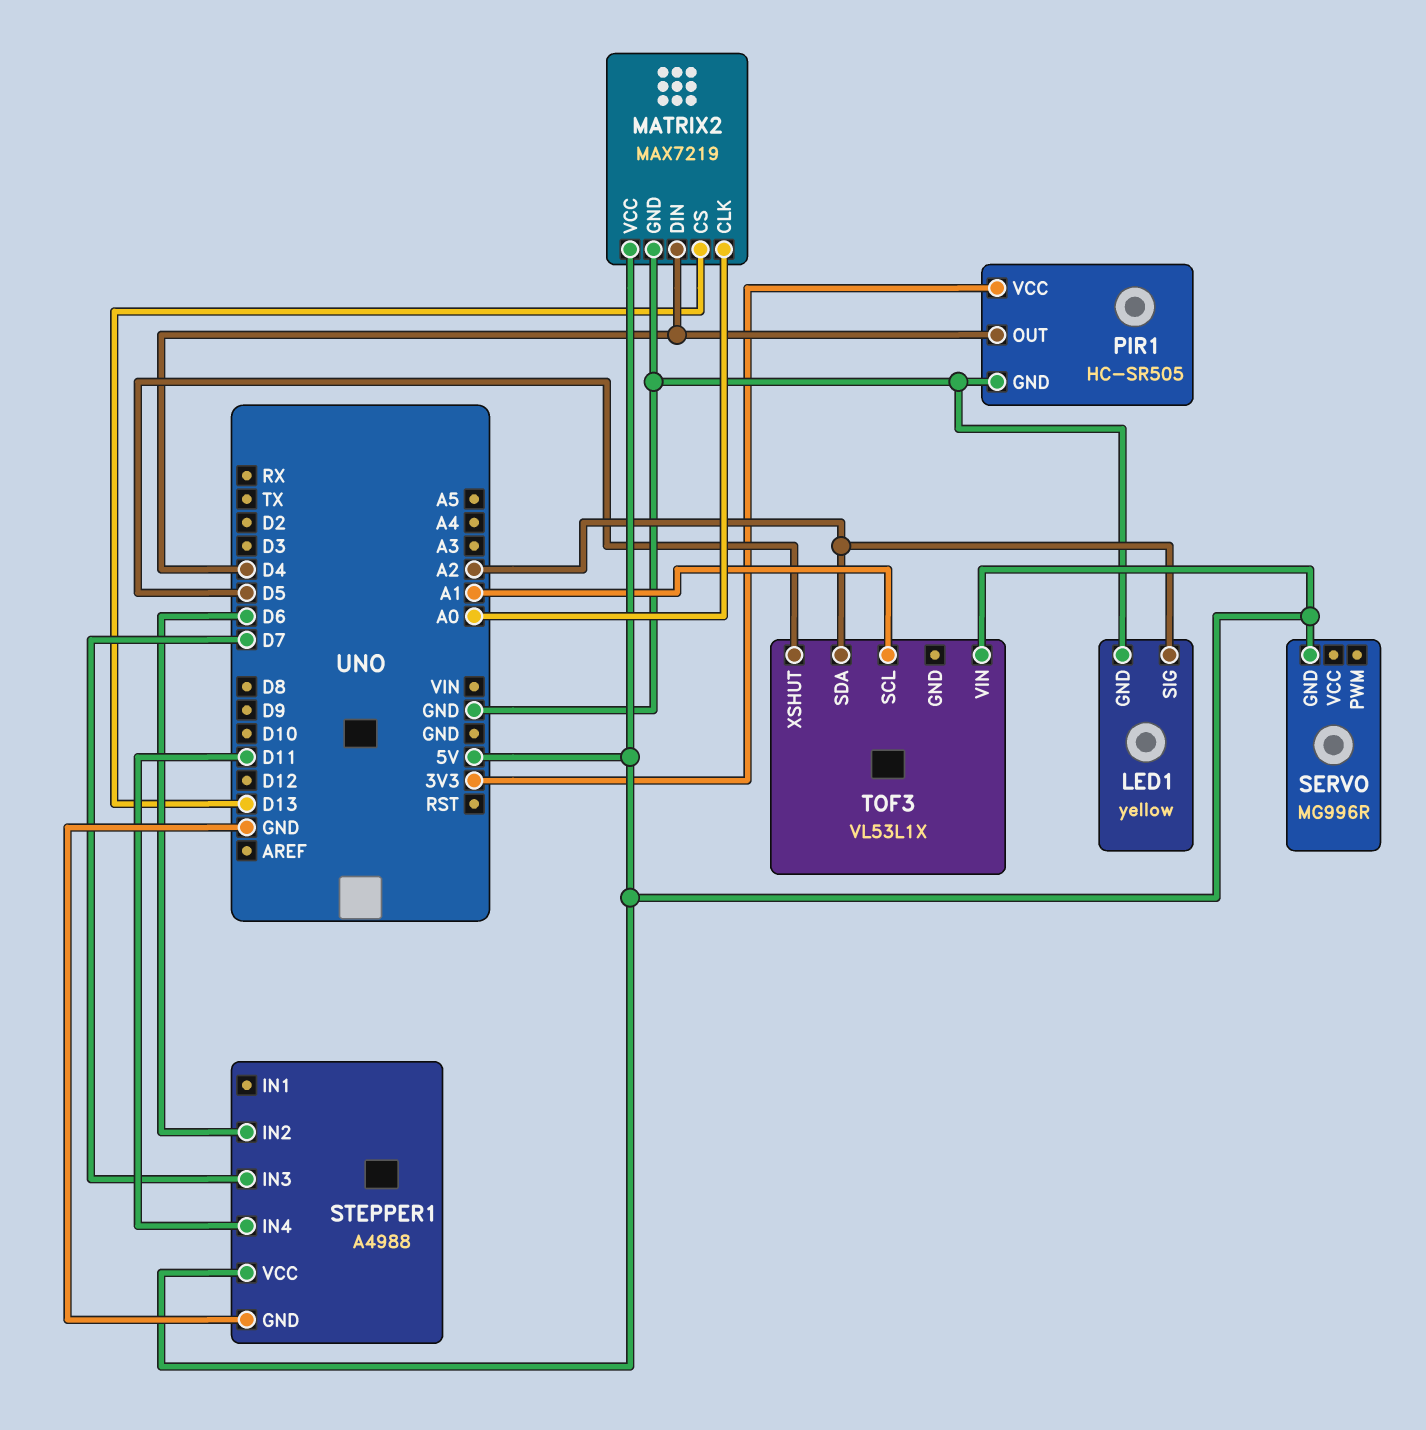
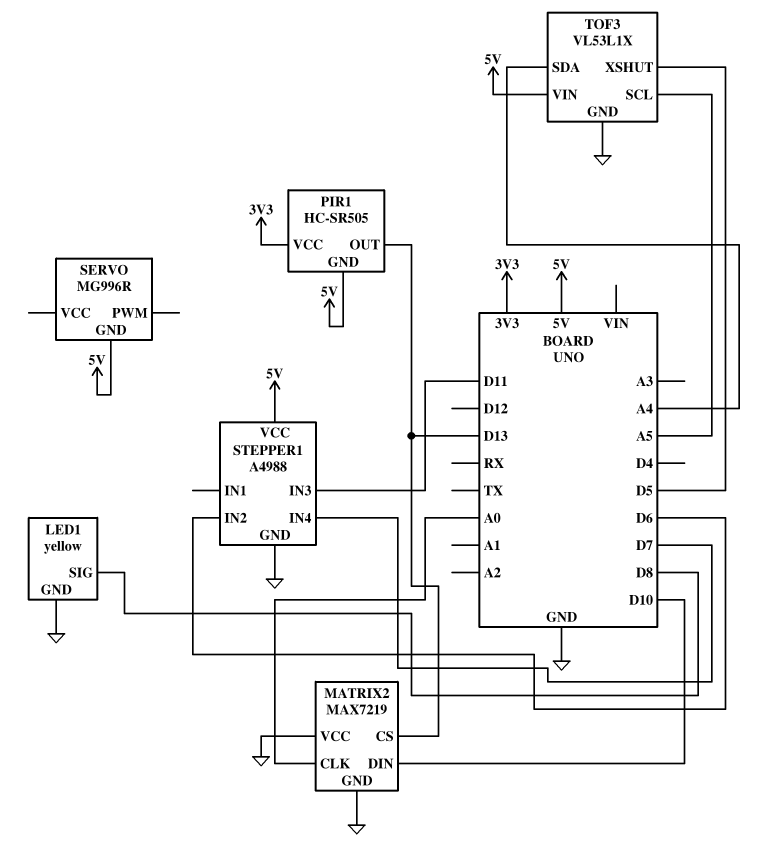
LED1 pin SIG: A2 -> D8
MATRIX2 pin DIN: D4 -> D10
MATRIX2 pin VCC: 5V -> GND
PIR1 pin GND: GND -> 5V
PIR1 pin OUT: D4 -> D13
STEPPER1 pin IN3: D7 -> D11
STEPPER1 pin IN4: D11 -> D7
TOF3 pin GND: none -> GND
TOF3 pin SCL: A1 -> A5
TOF3 pin SDA: A2 -> A4

